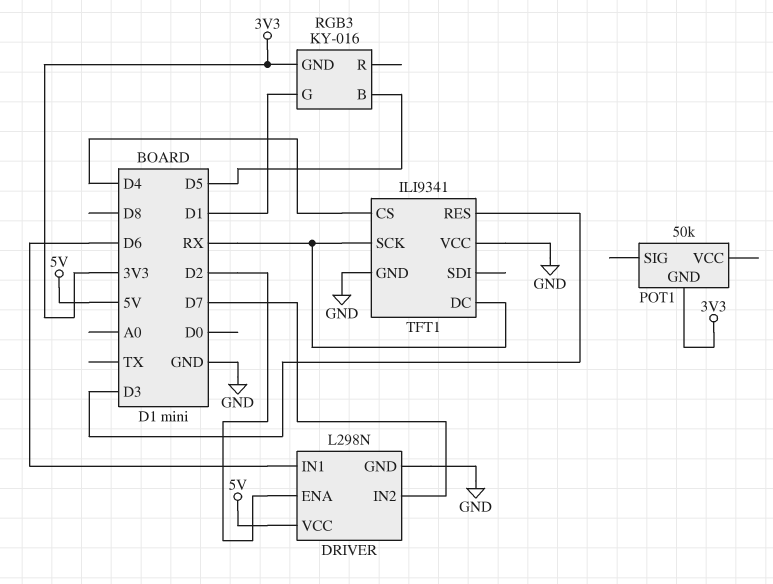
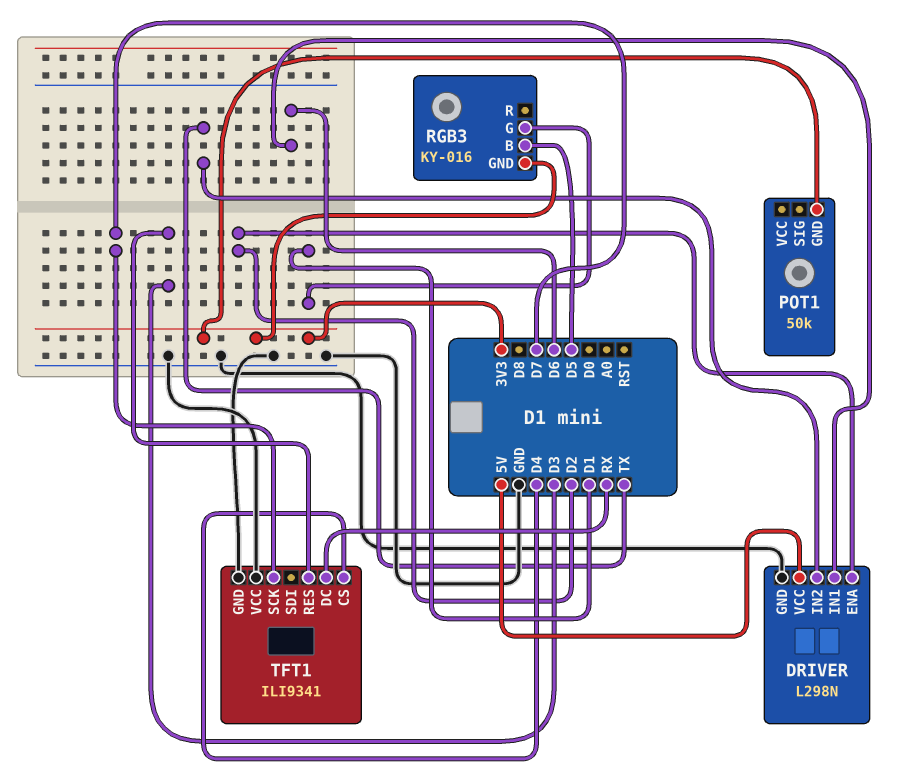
DRIVER pin IN2: D7 -> TX
TFT1 pin SCK: RX -> D7

